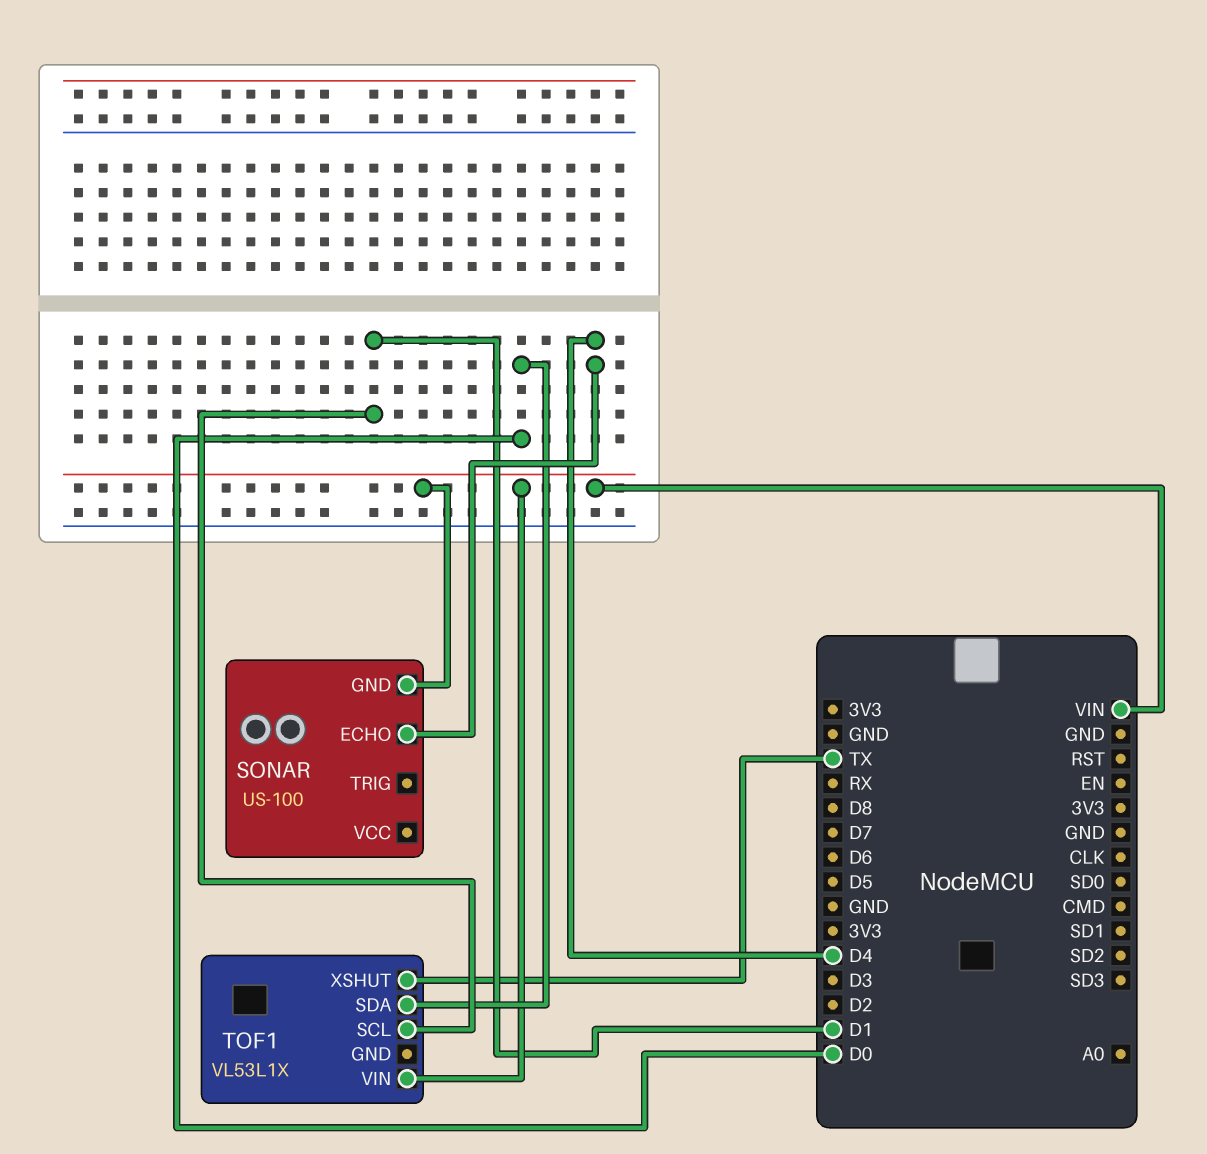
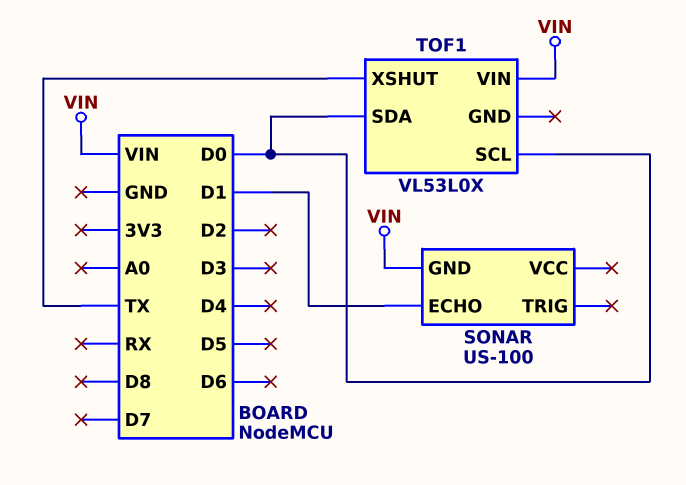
SONAR pin ECHO: D4 -> D1
TOF1: VL53L1X -> VL53L0X
TOF1 pin SCL: D1 -> D0

